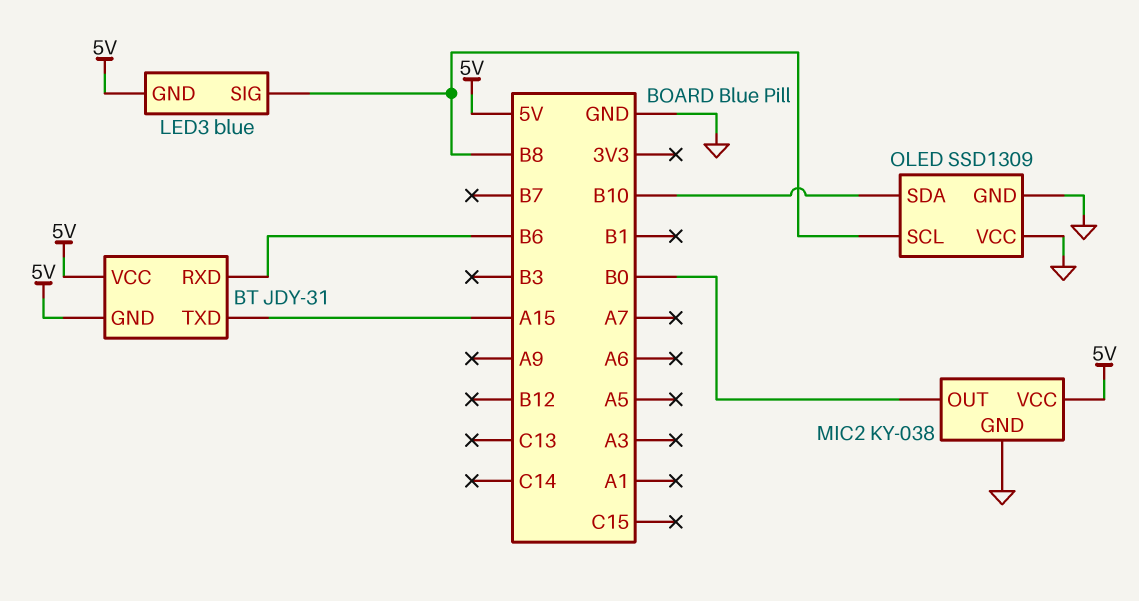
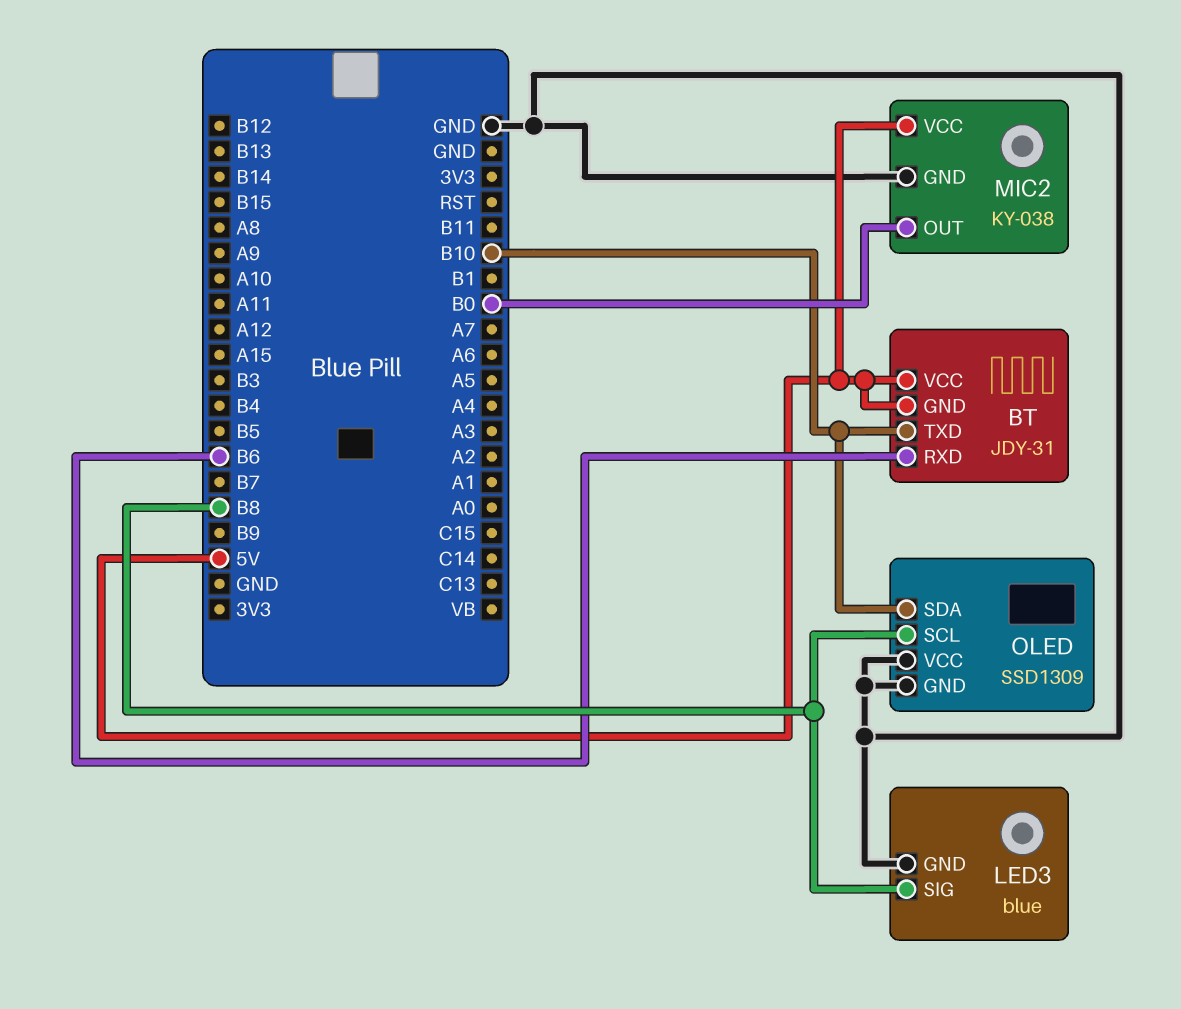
BT pin TXD: A15 -> B10
LED3 pin GND: 5V -> GND

